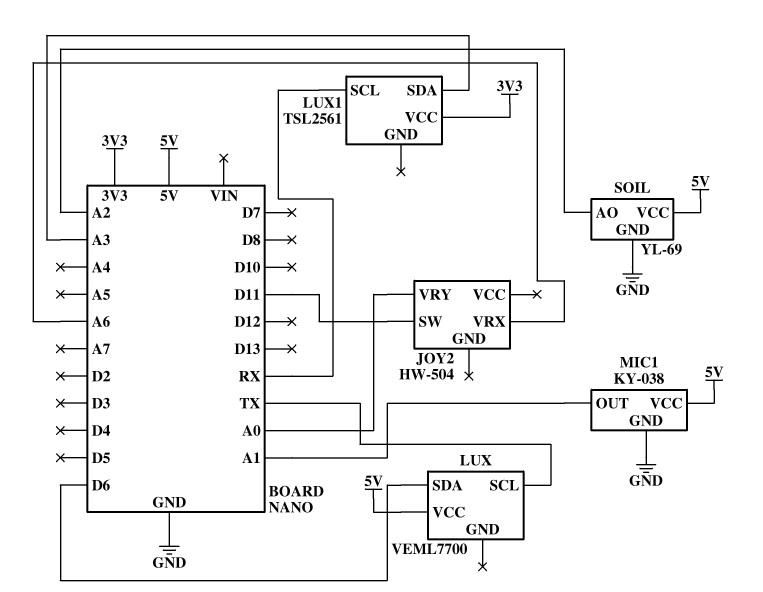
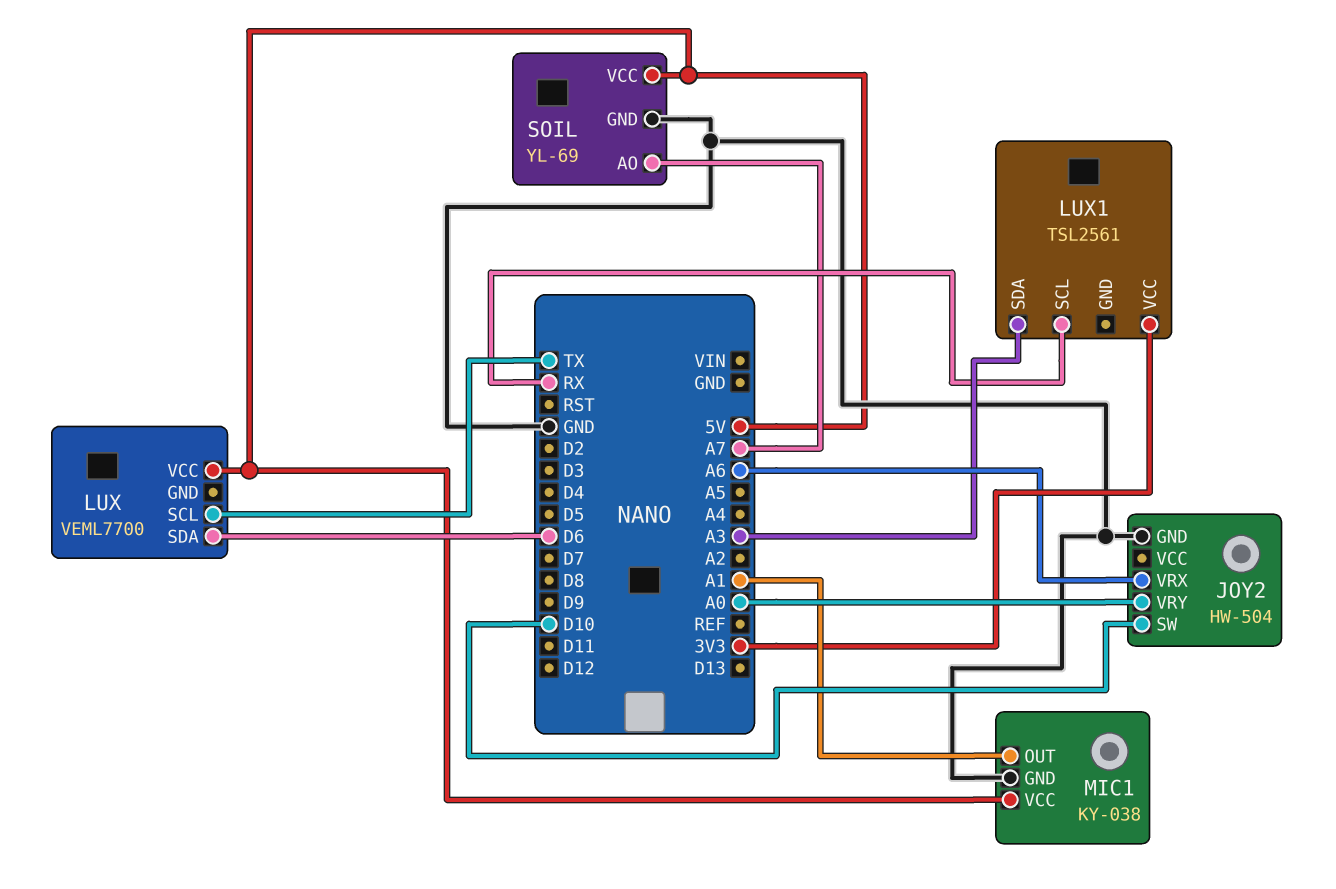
JOY2 pin GND: none -> GND
JOY2 pin SW: D11 -> D10
SOIL pin AO: A2 -> A7

